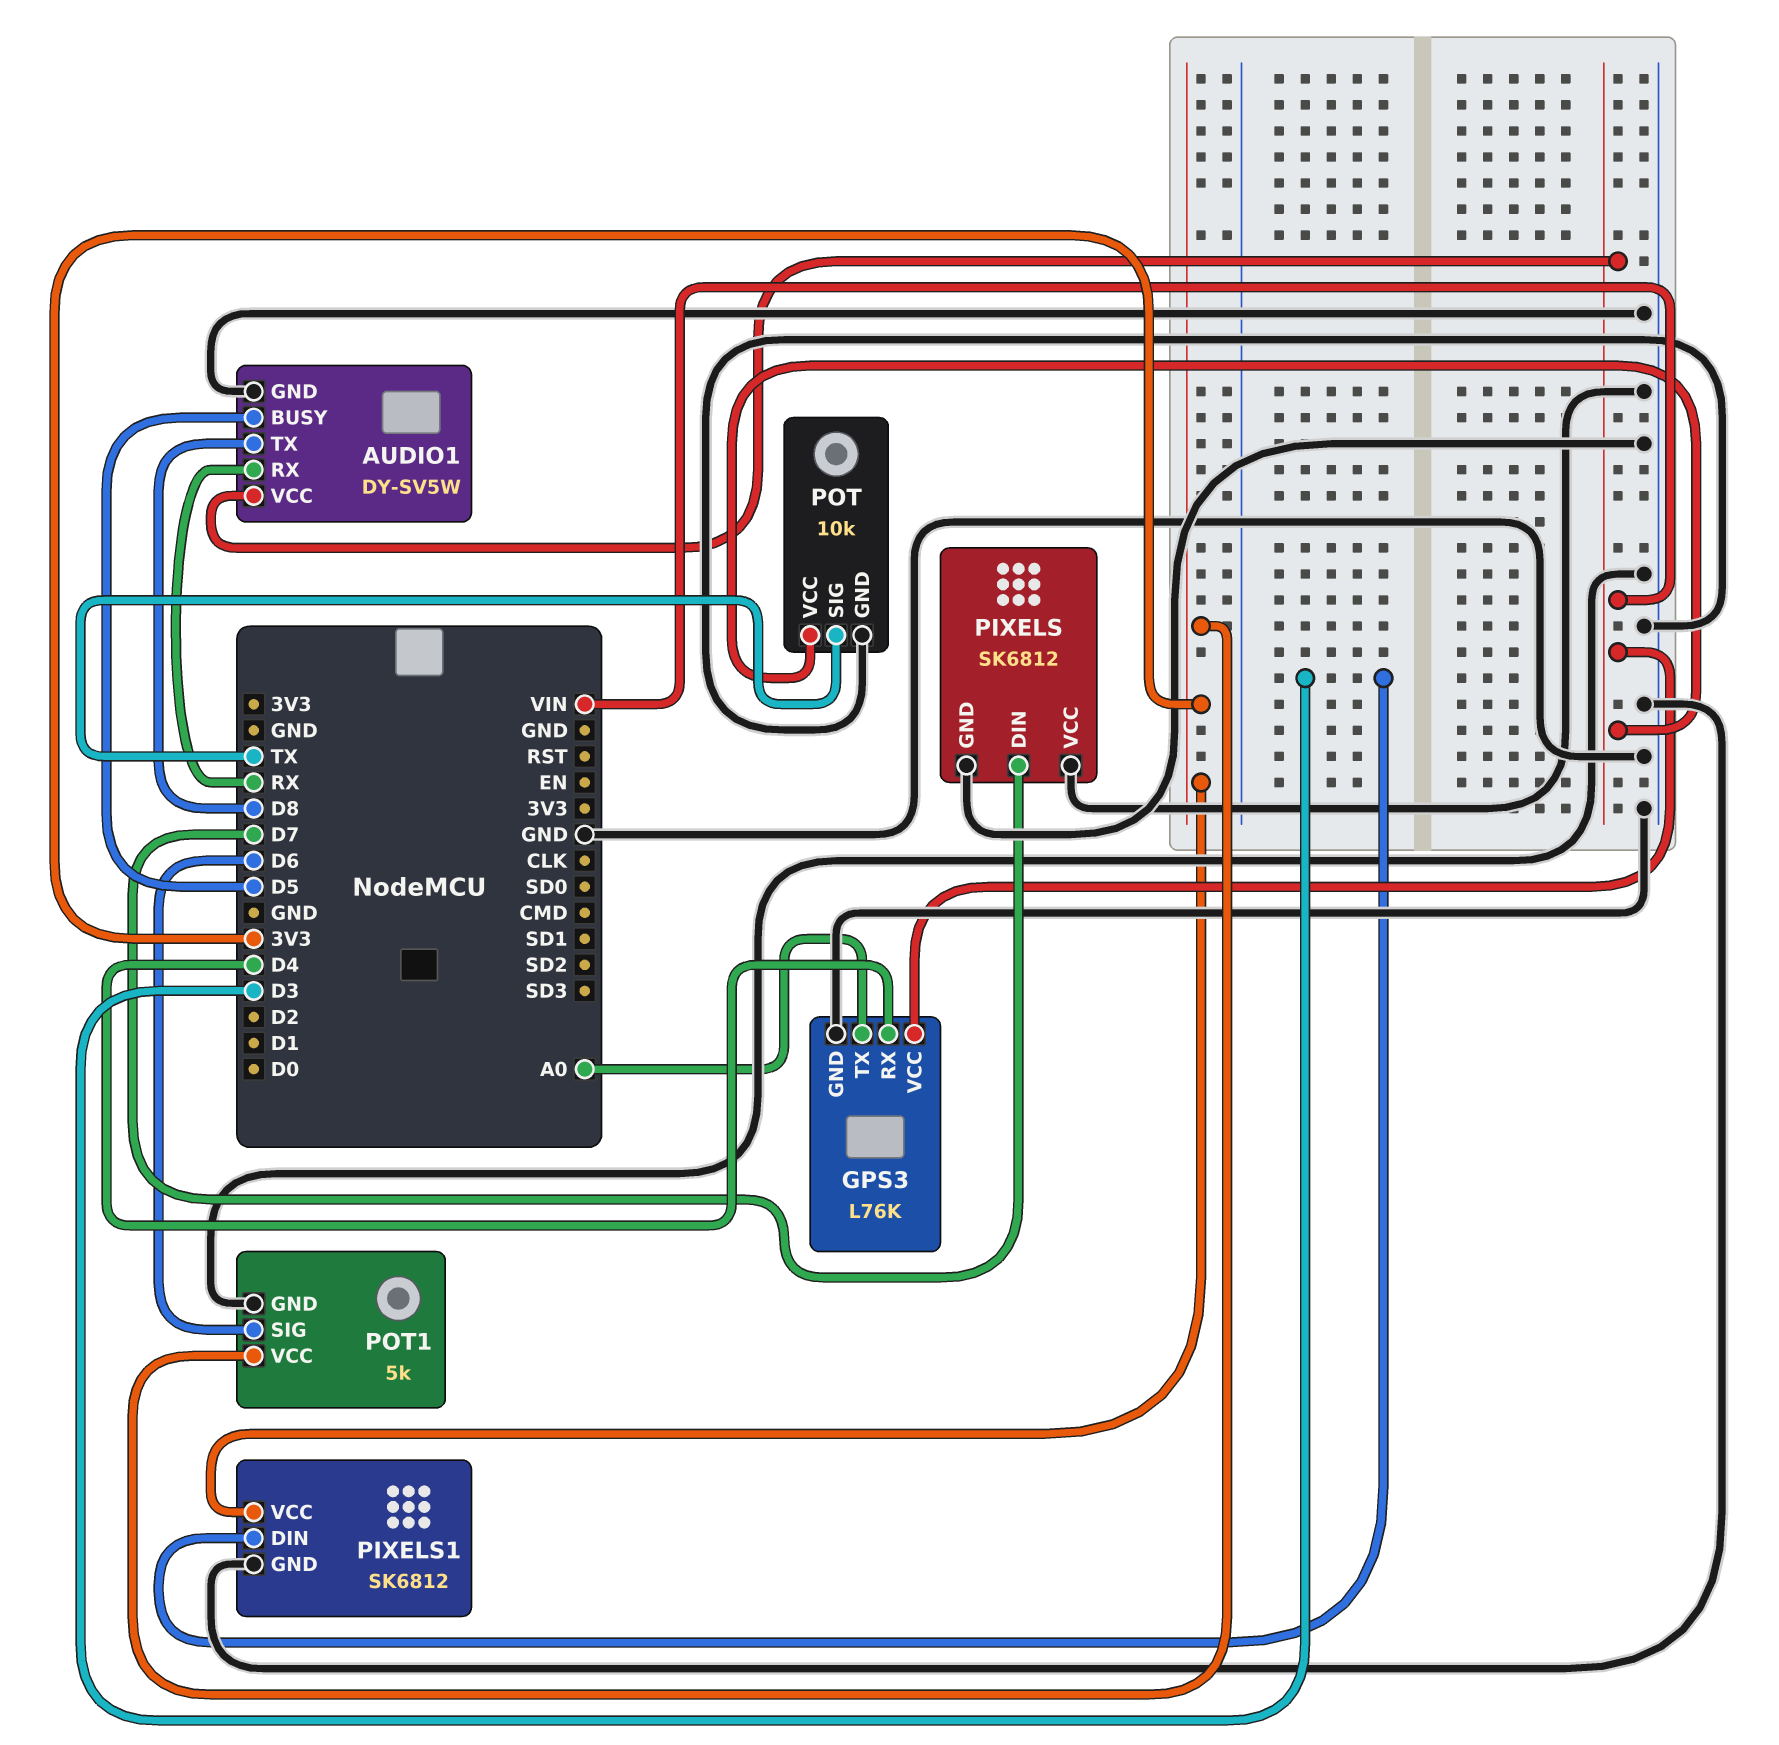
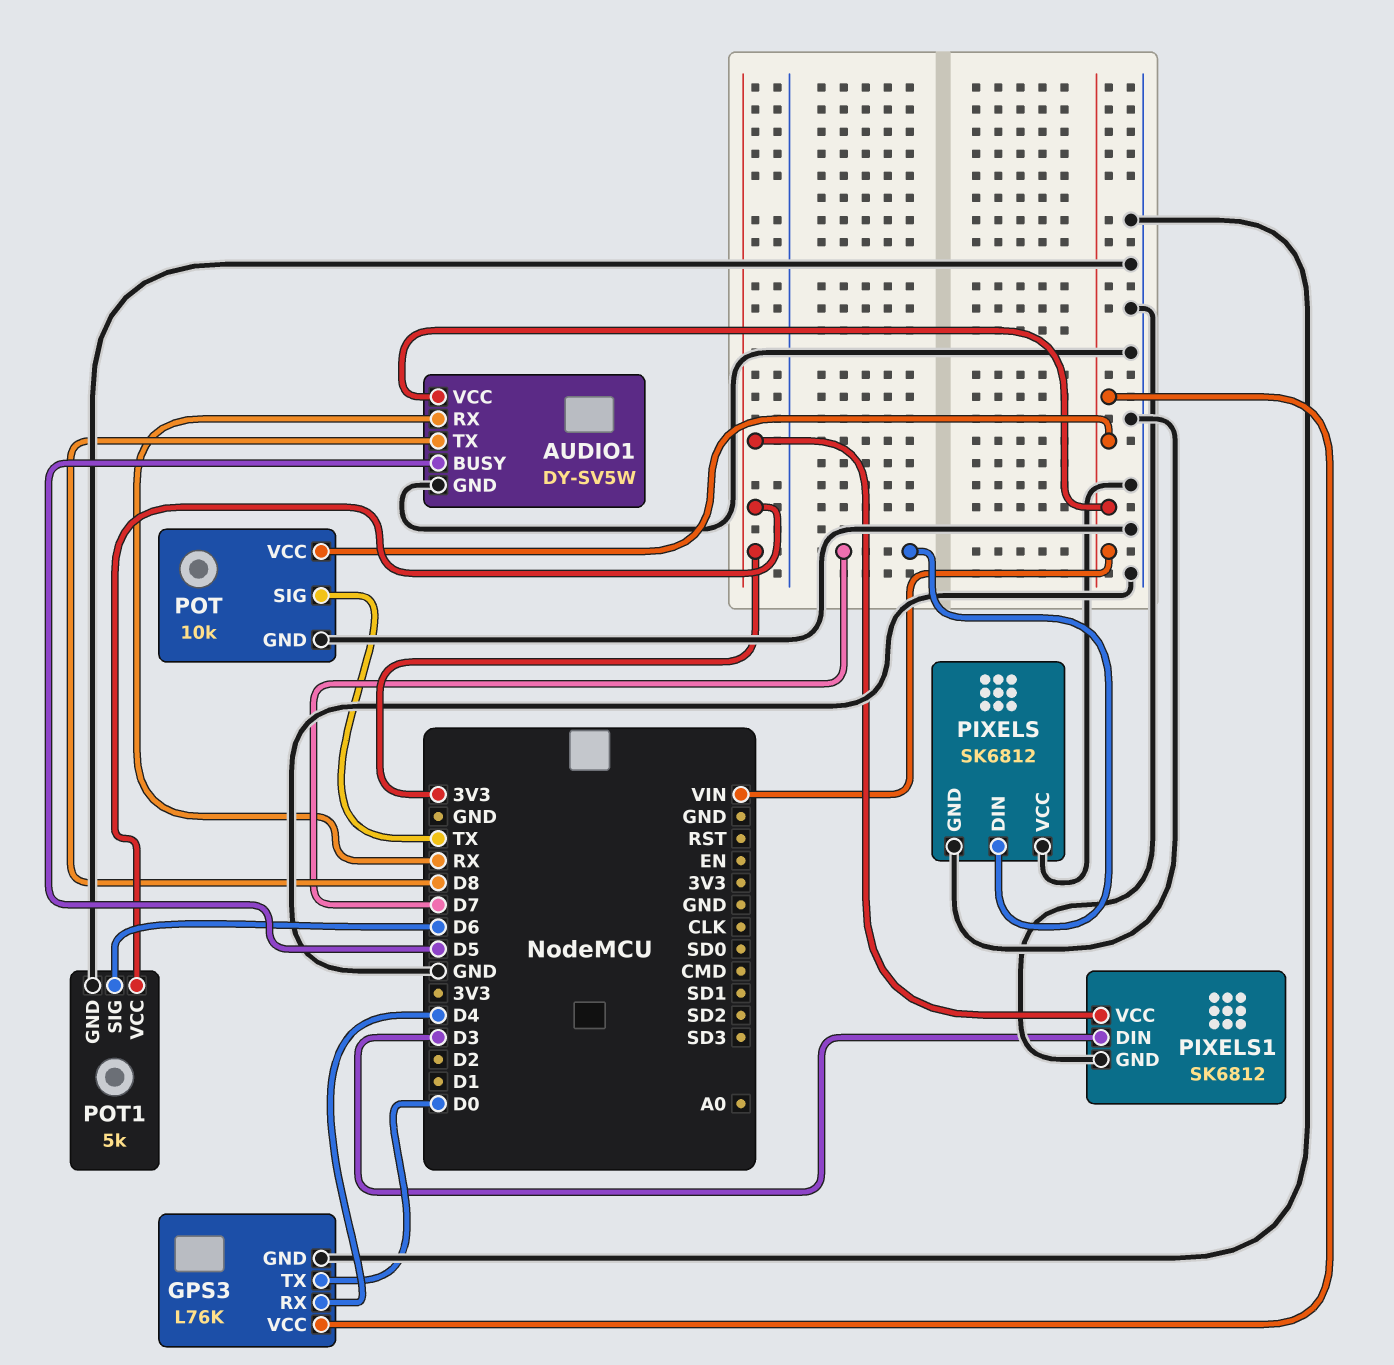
GPS3 pin TX: A0 -> D0

